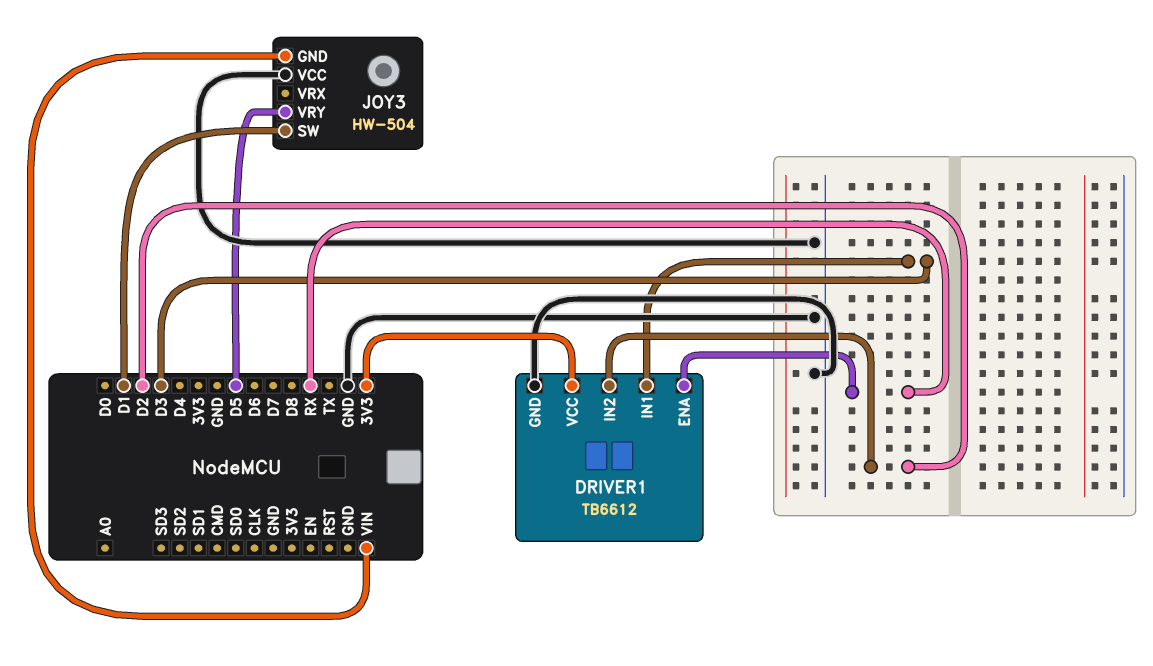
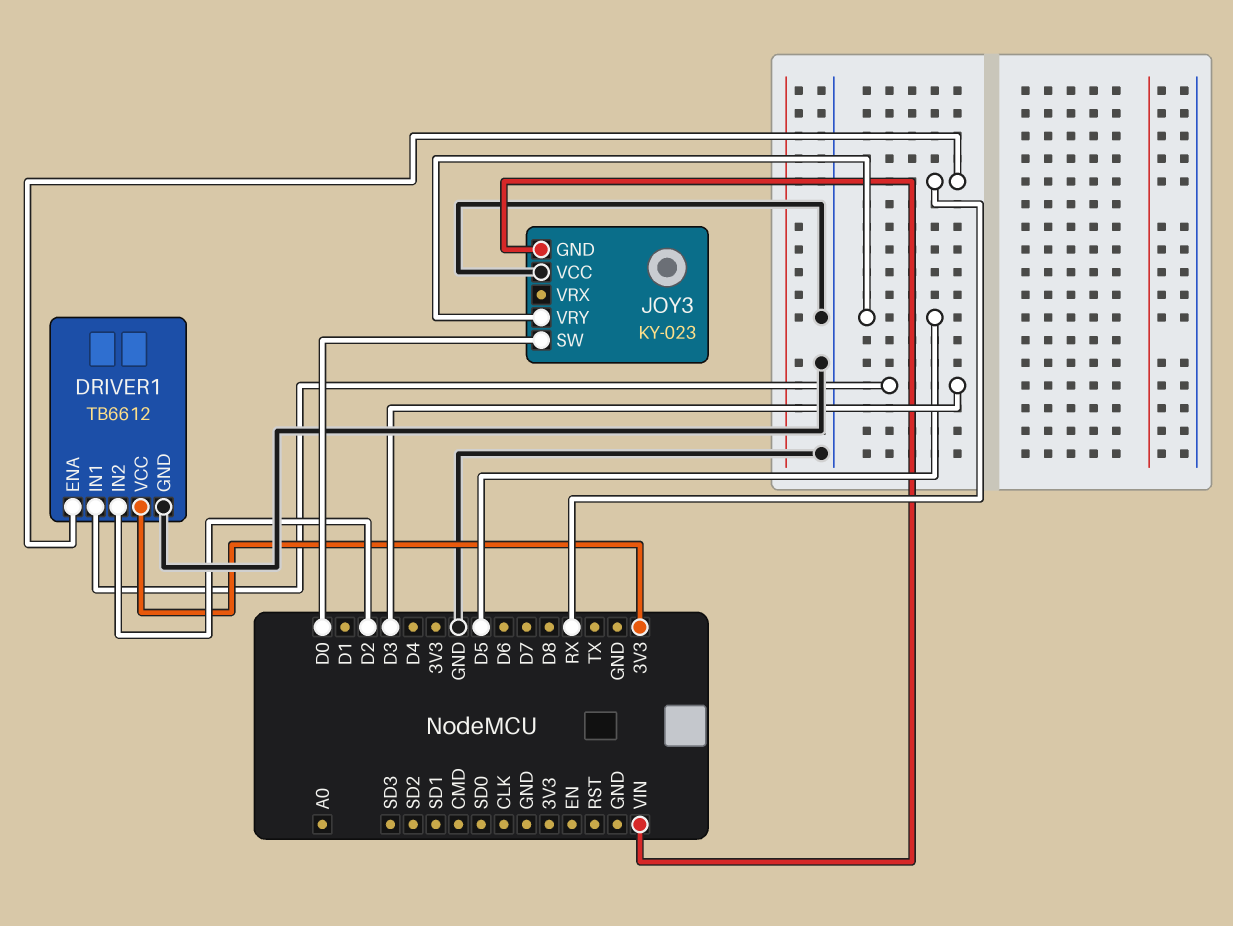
JOY3: HW-504 -> KY-023
JOY3 pin SW: D1 -> D0

